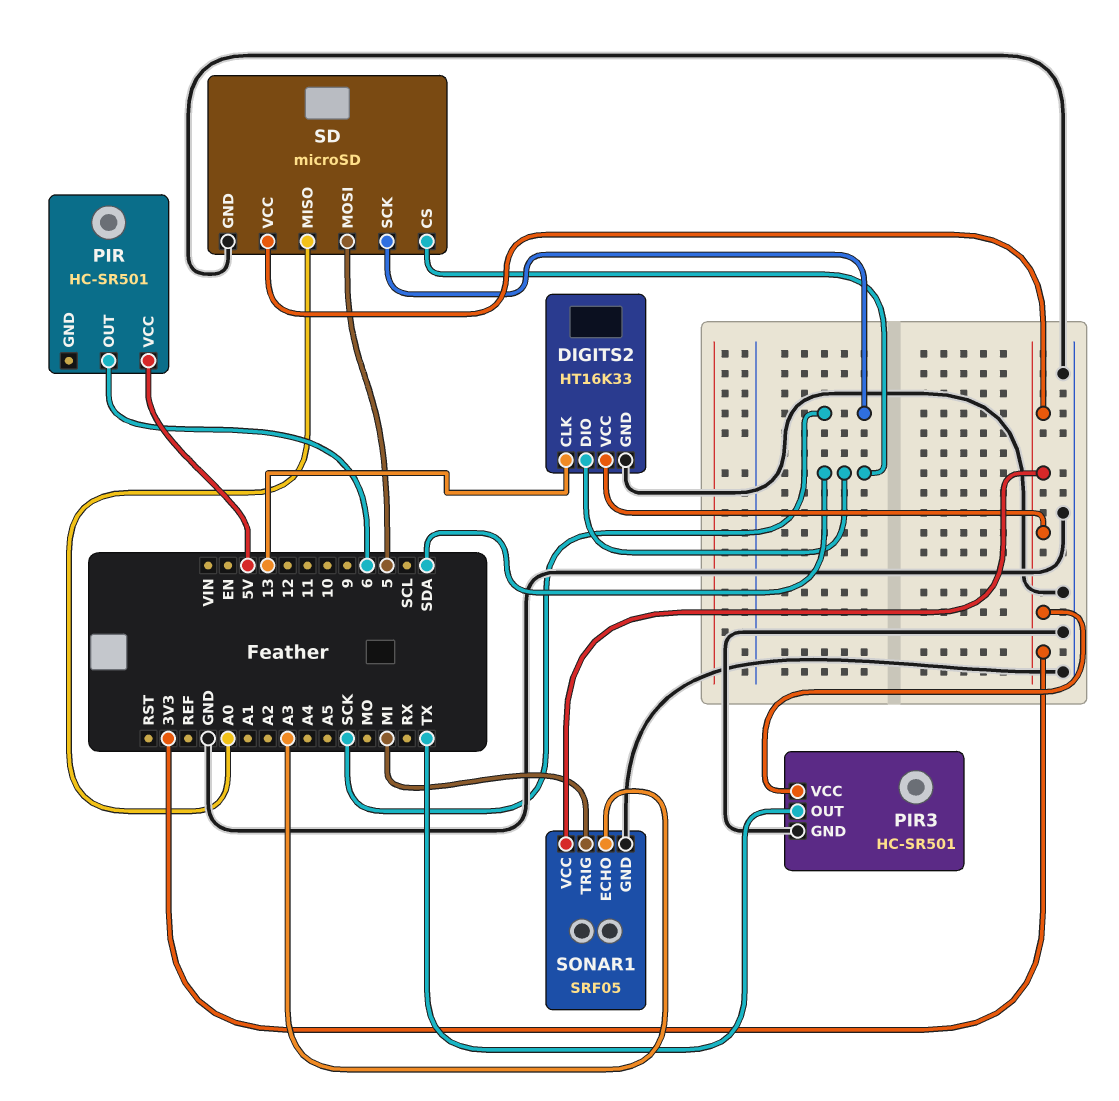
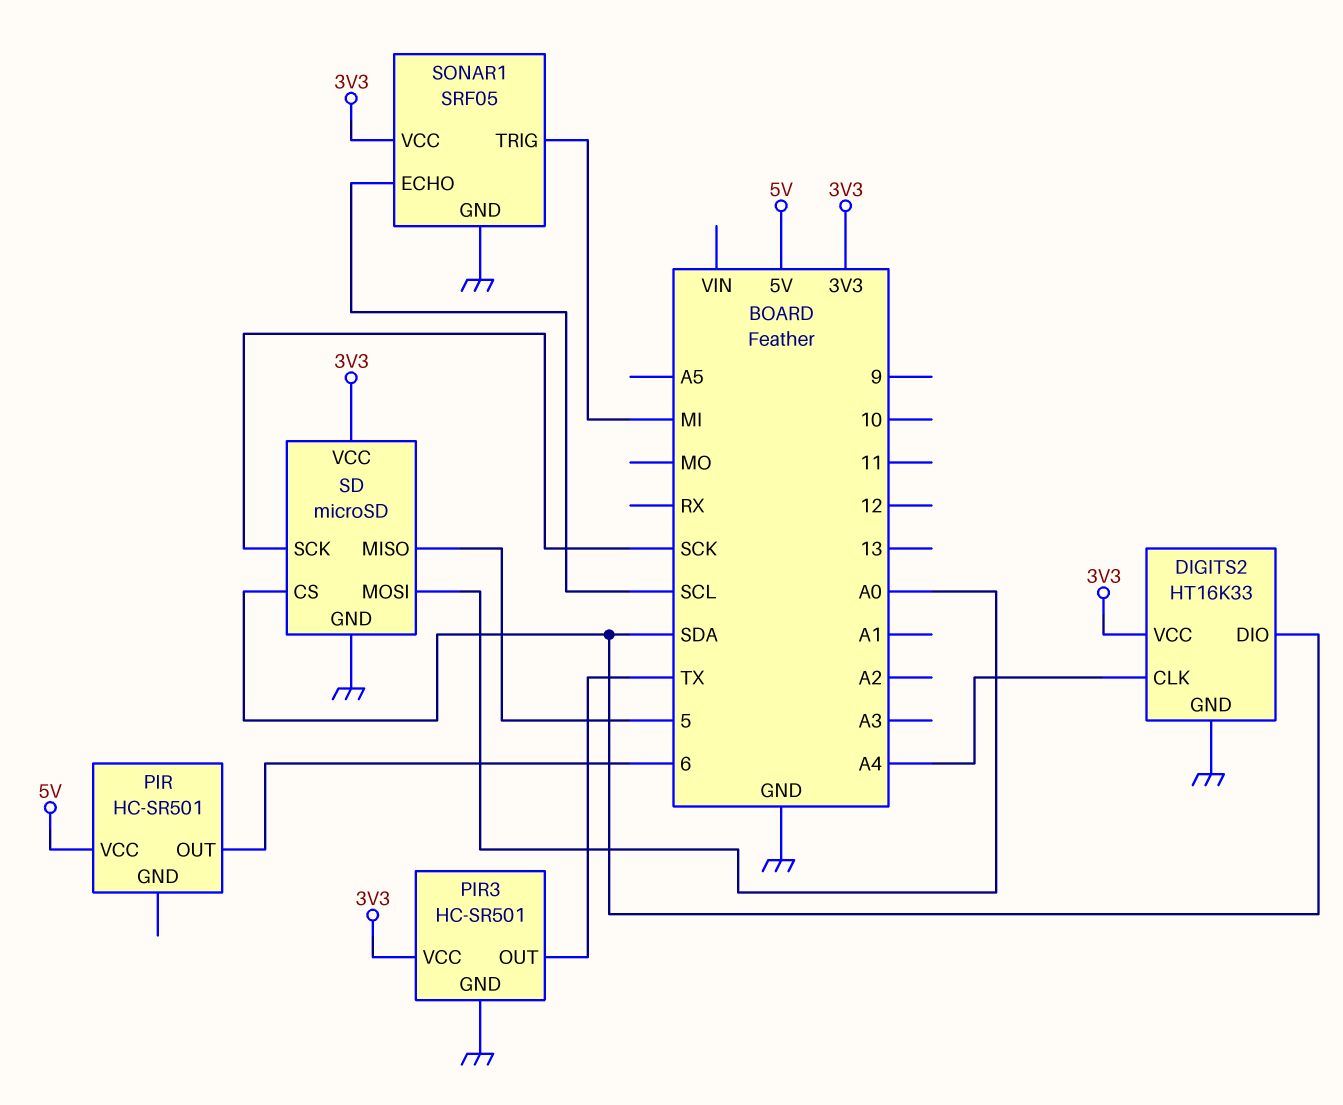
DIGITS2 pin CLK: 13 -> A4
SD pin MISO: A0 -> 5
SD pin MOSI: 5 -> A0
SONAR1 pin ECHO: A3 -> SCL

